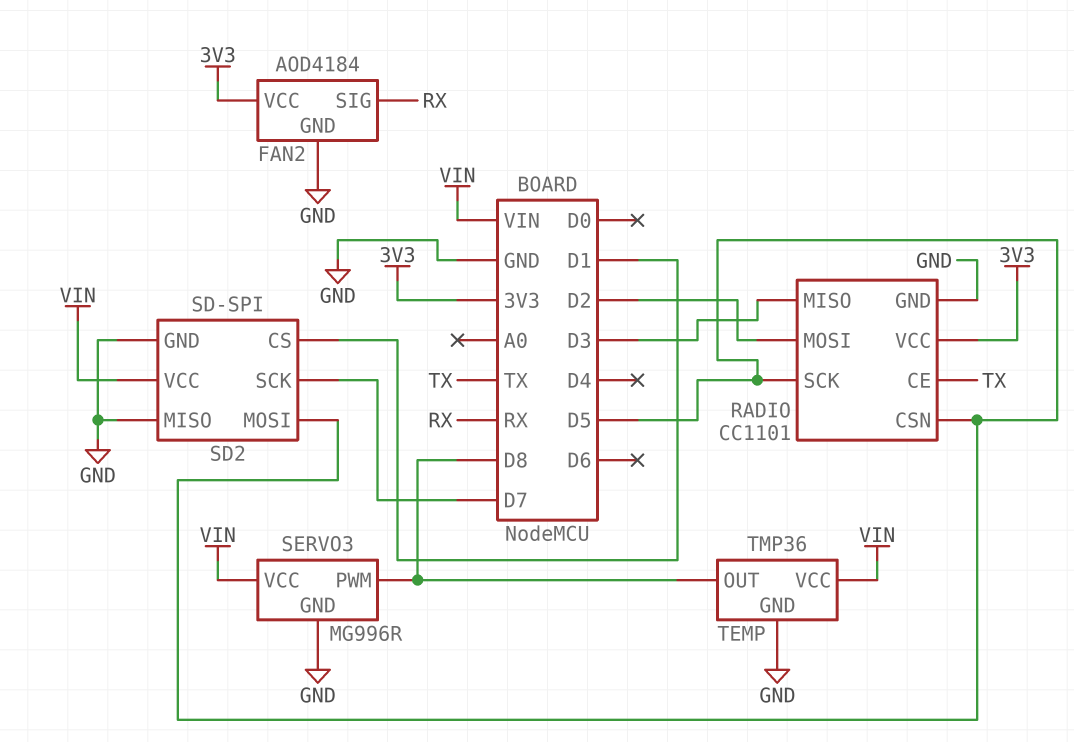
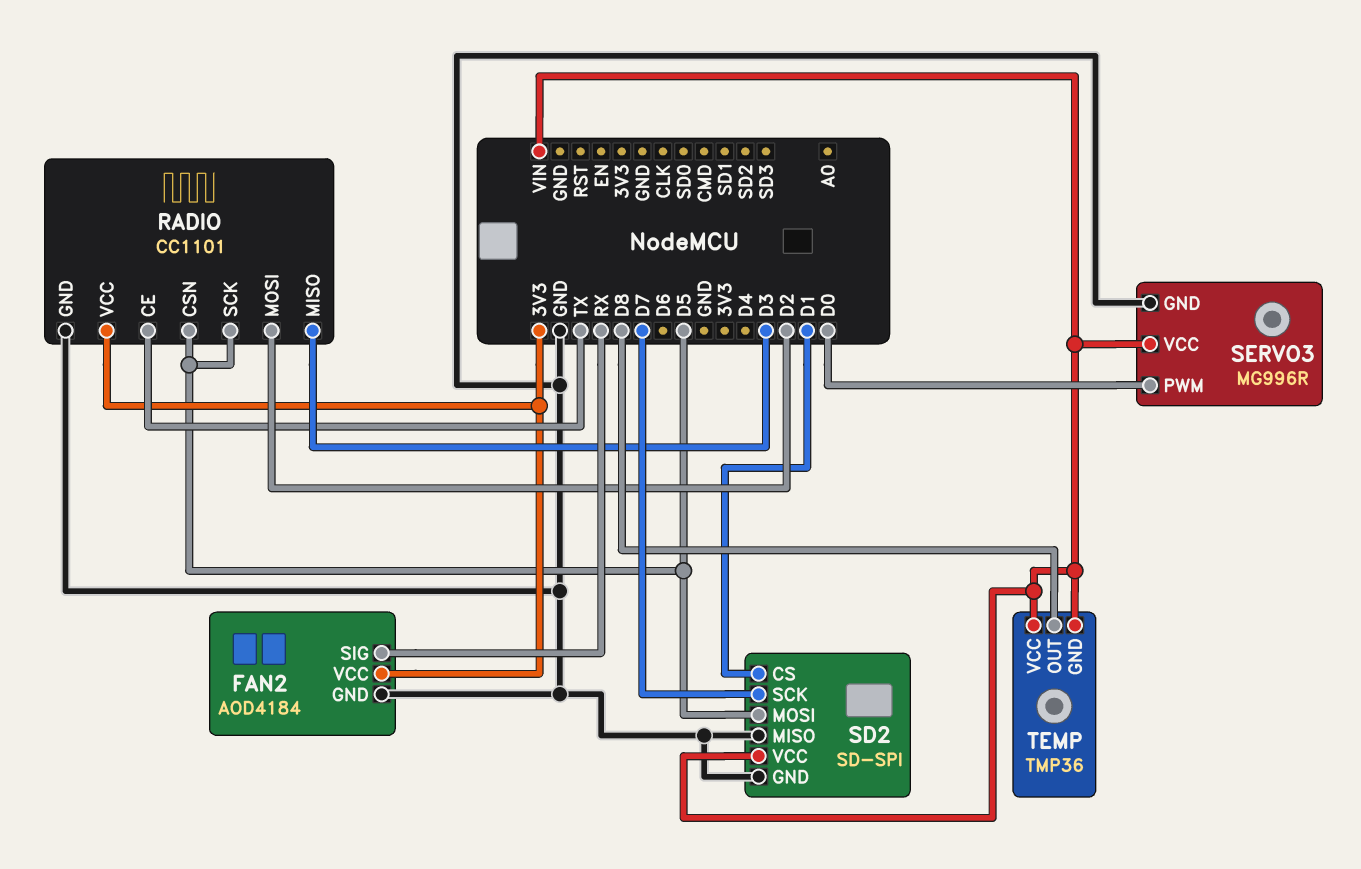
SERVO3 pin PWM: D8 -> D0
TEMP pin GND: GND -> VIN

